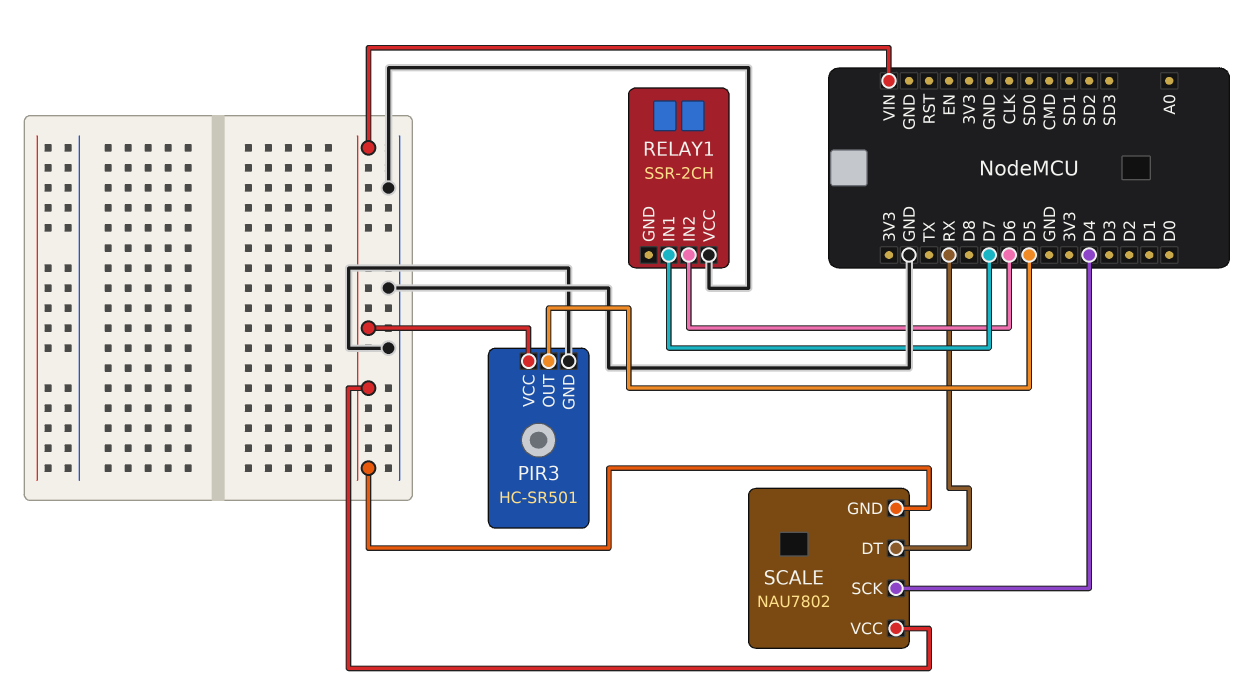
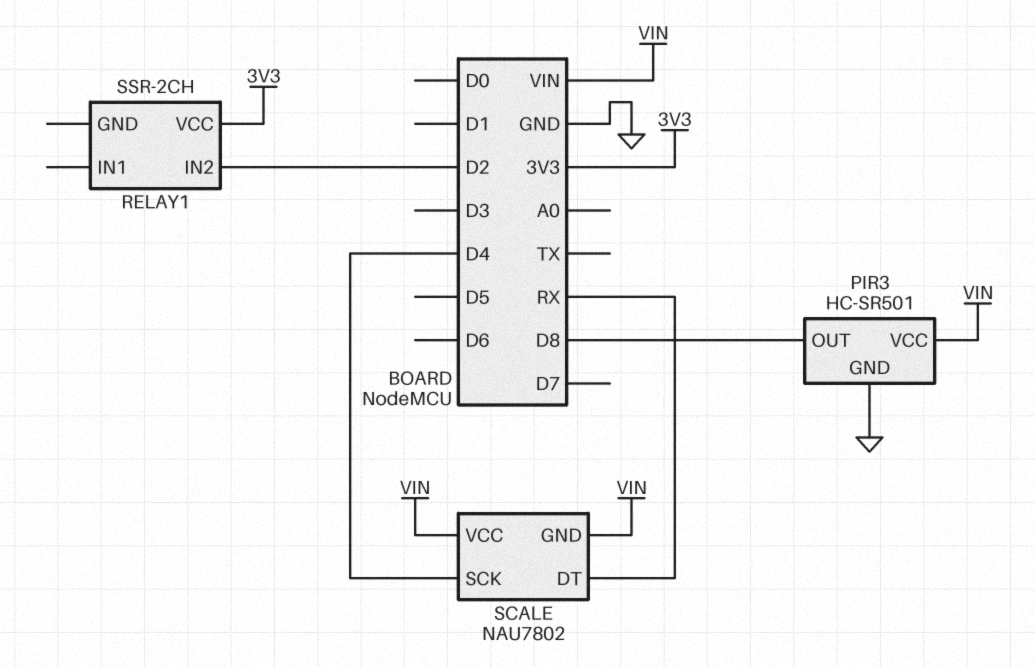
PIR3 pin OUT: D5 -> D8
RELAY1 pin IN1: D7 -> none
RELAY1 pin IN2: D6 -> D2
RELAY1 pin VCC: GND -> 3V3

